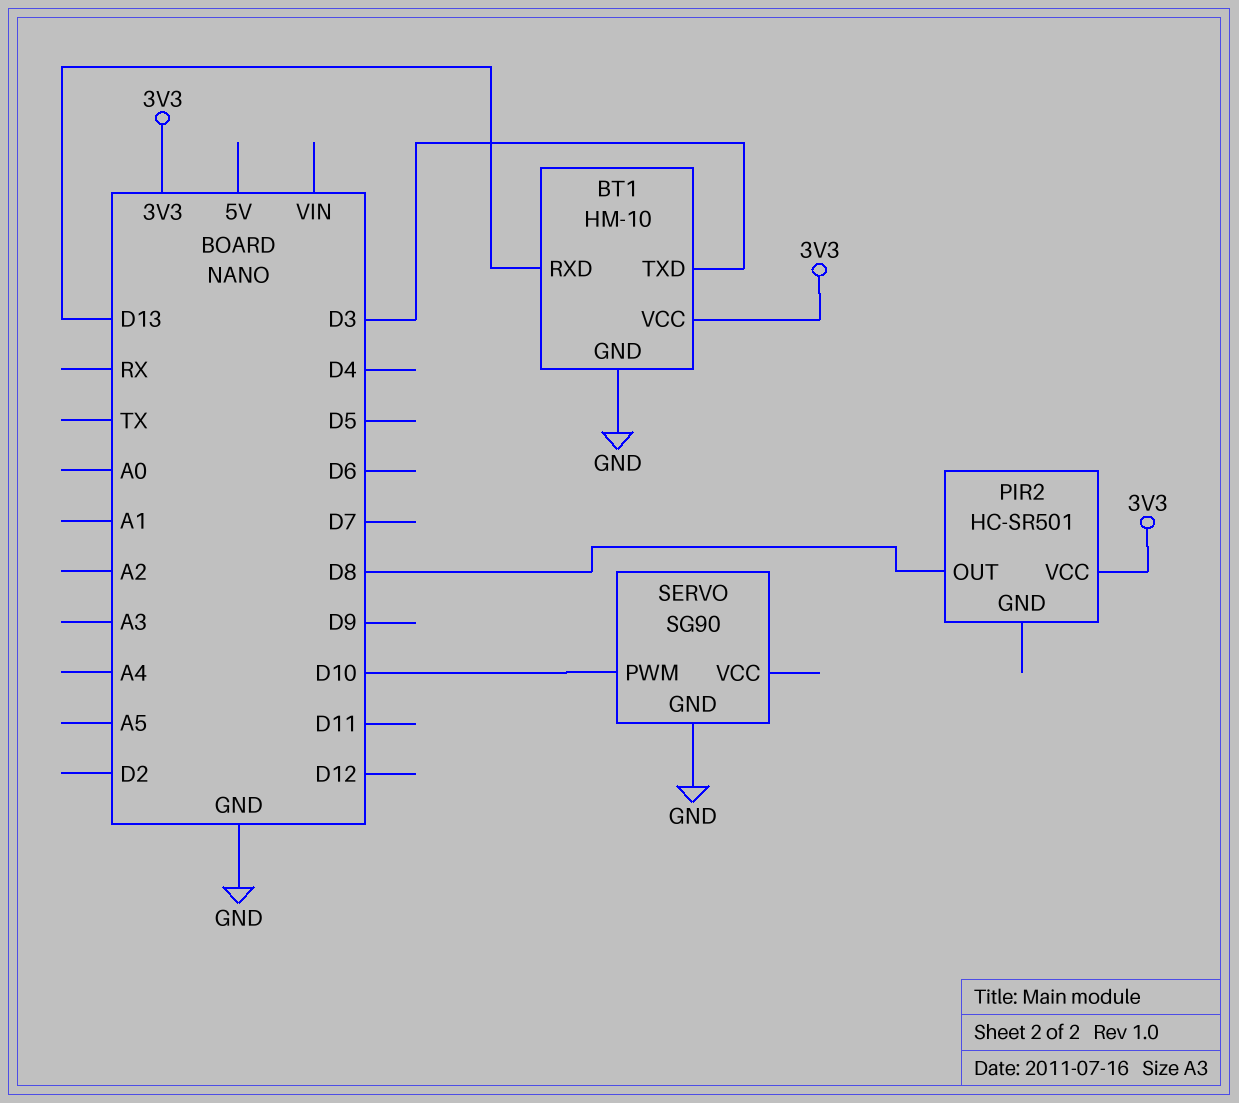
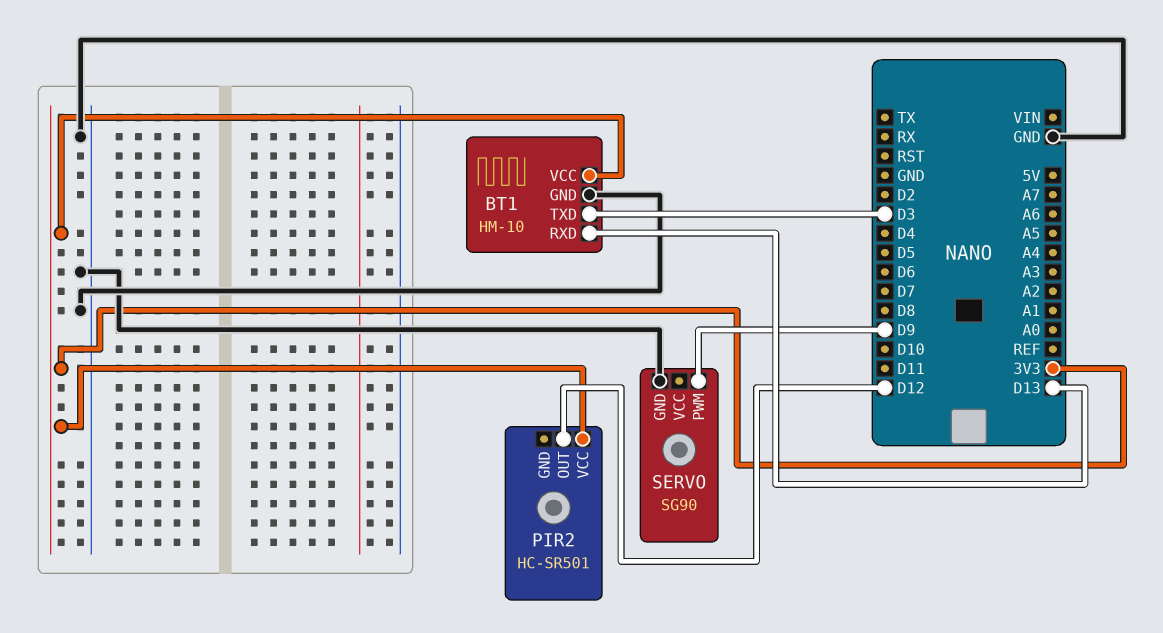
PIR2 pin OUT: D8 -> D12
SERVO pin PWM: D10 -> D9

